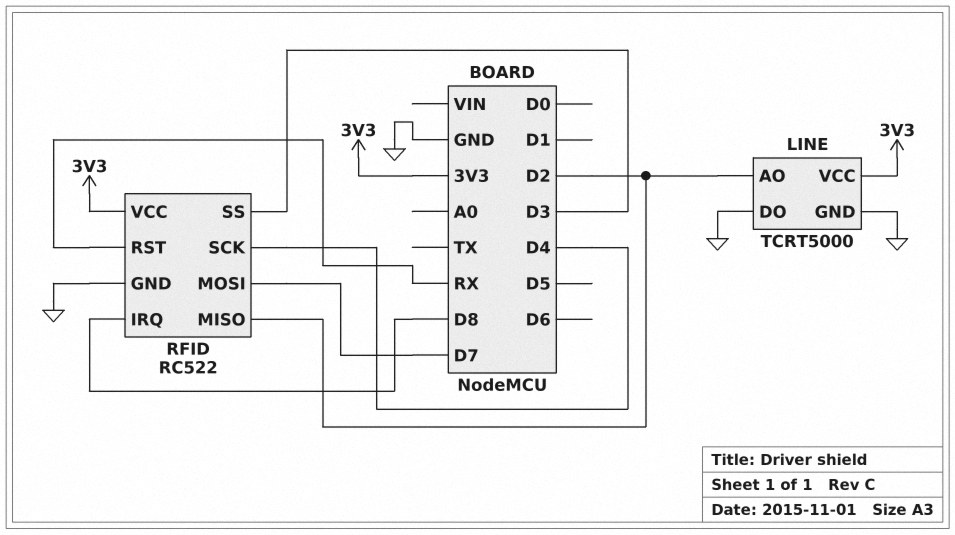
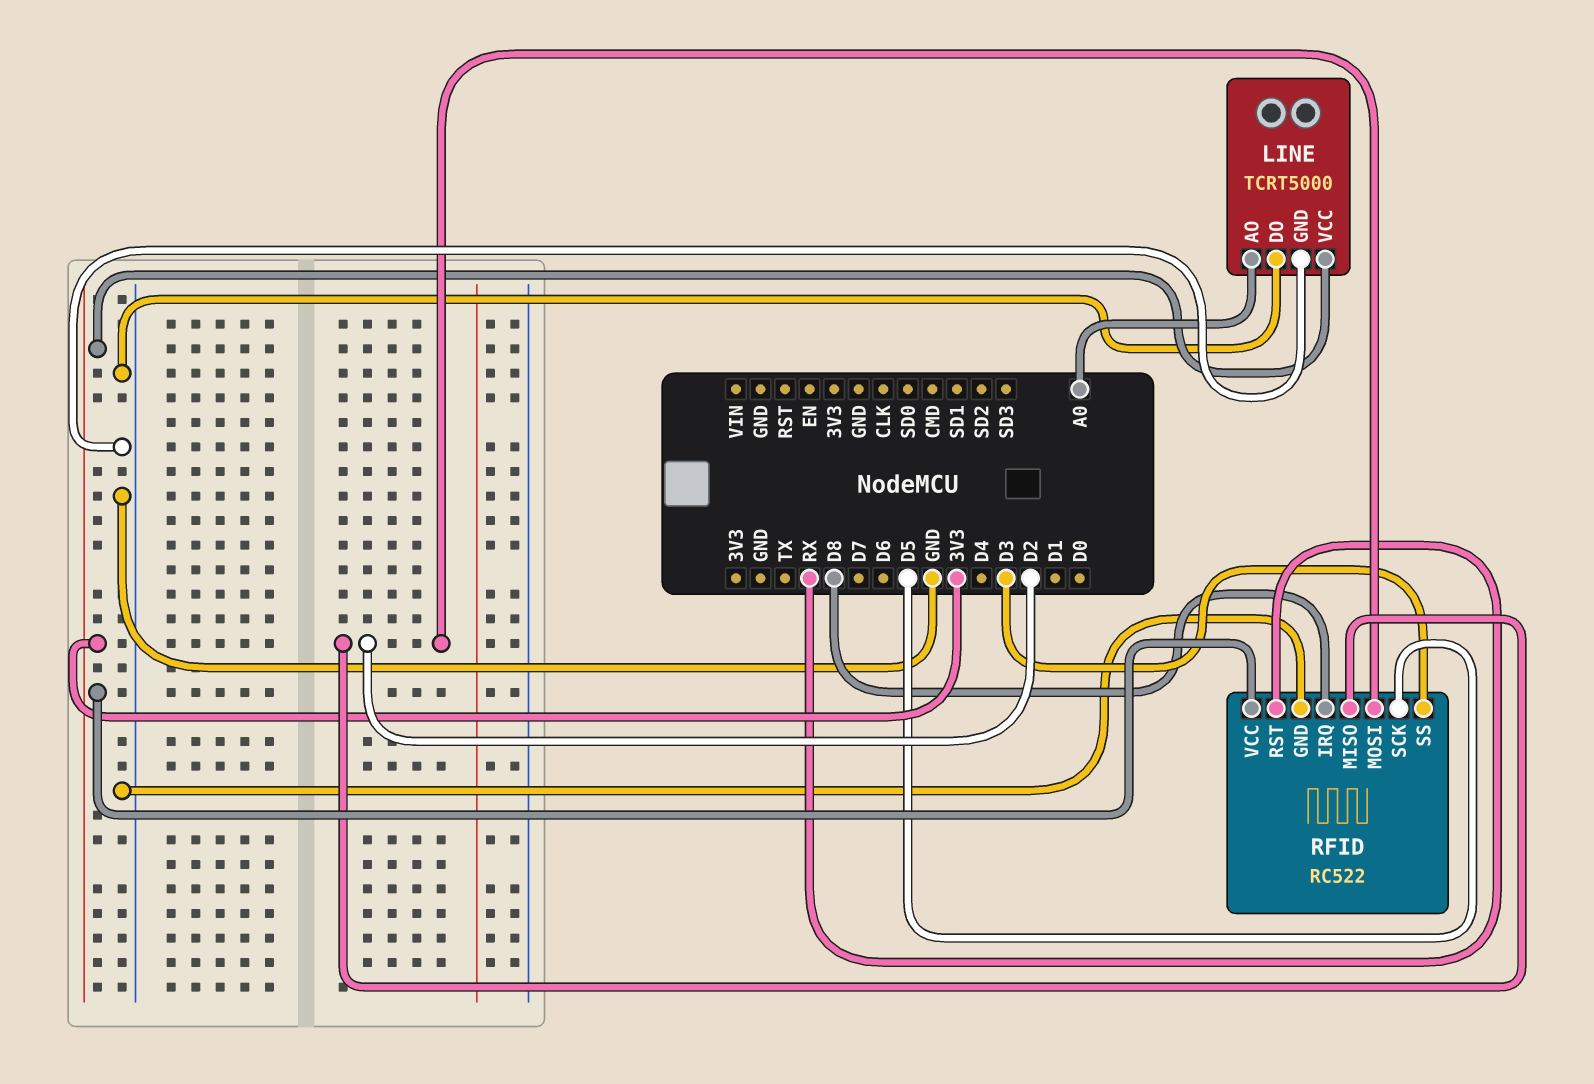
LINE pin AO: D2 -> A0
RFID pin MOSI: D7 -> D2
RFID pin SCK: D4 -> D5

